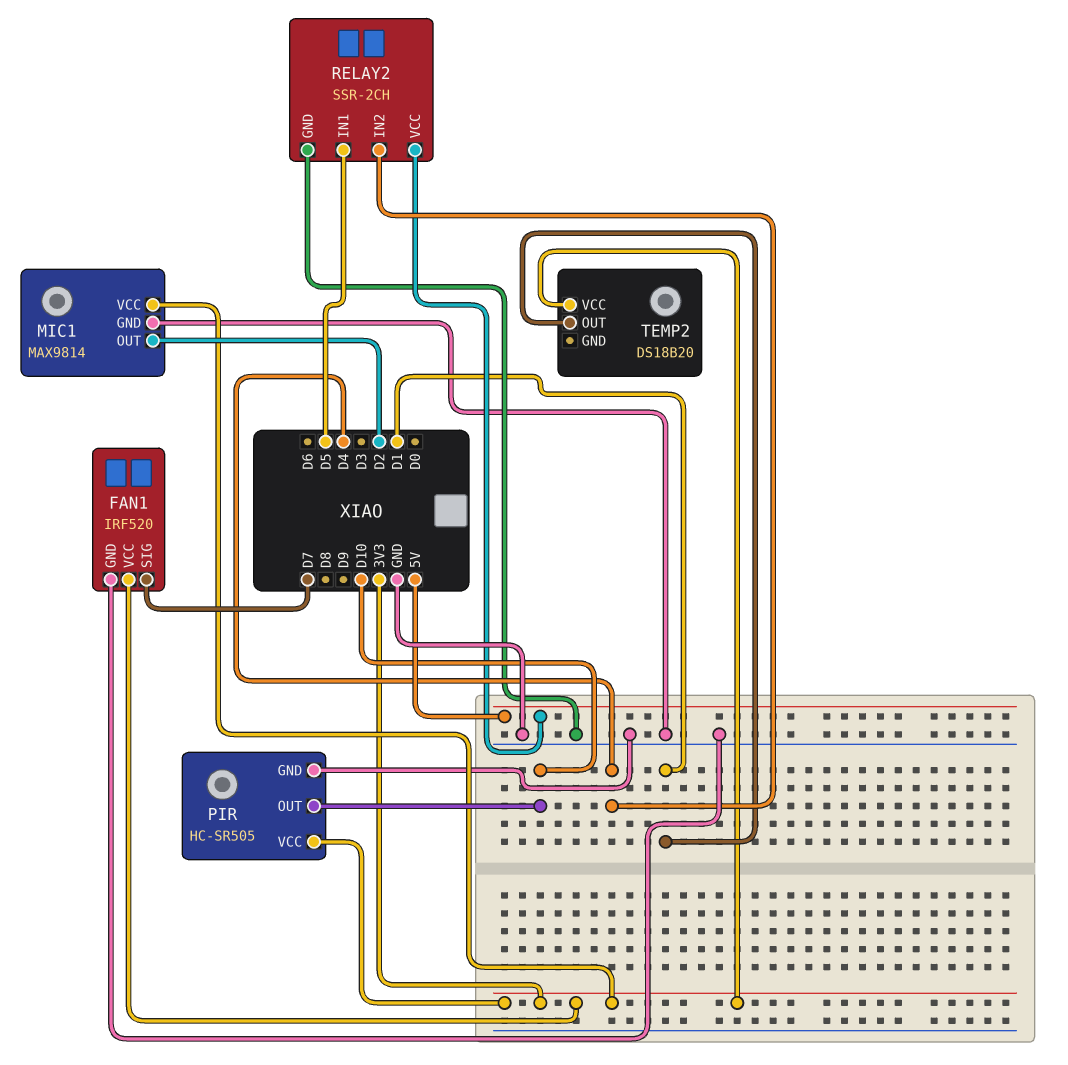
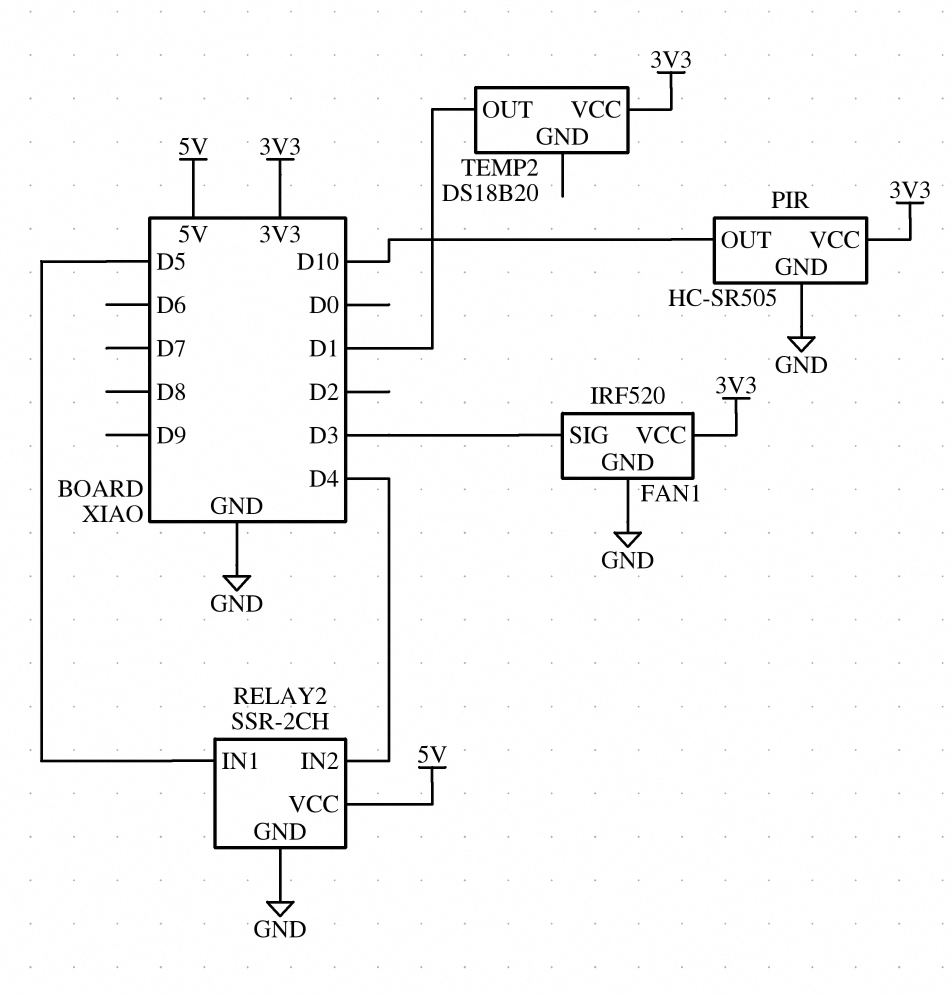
FAN1 pin SIG: D7 -> D3
MIC1: MAX9814 -> none
MIC1 pin GND: GND -> none
MIC1 pin OUT: D2 -> none
MIC1 pin VCC: 3V3 -> none

